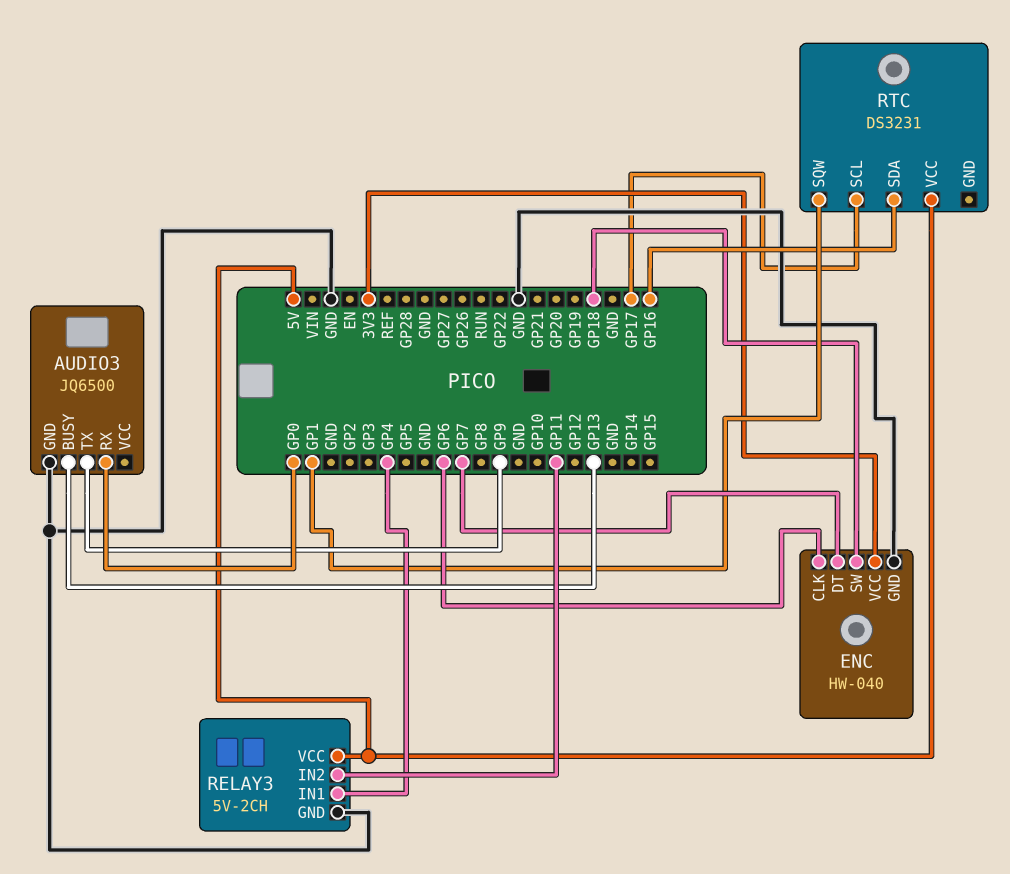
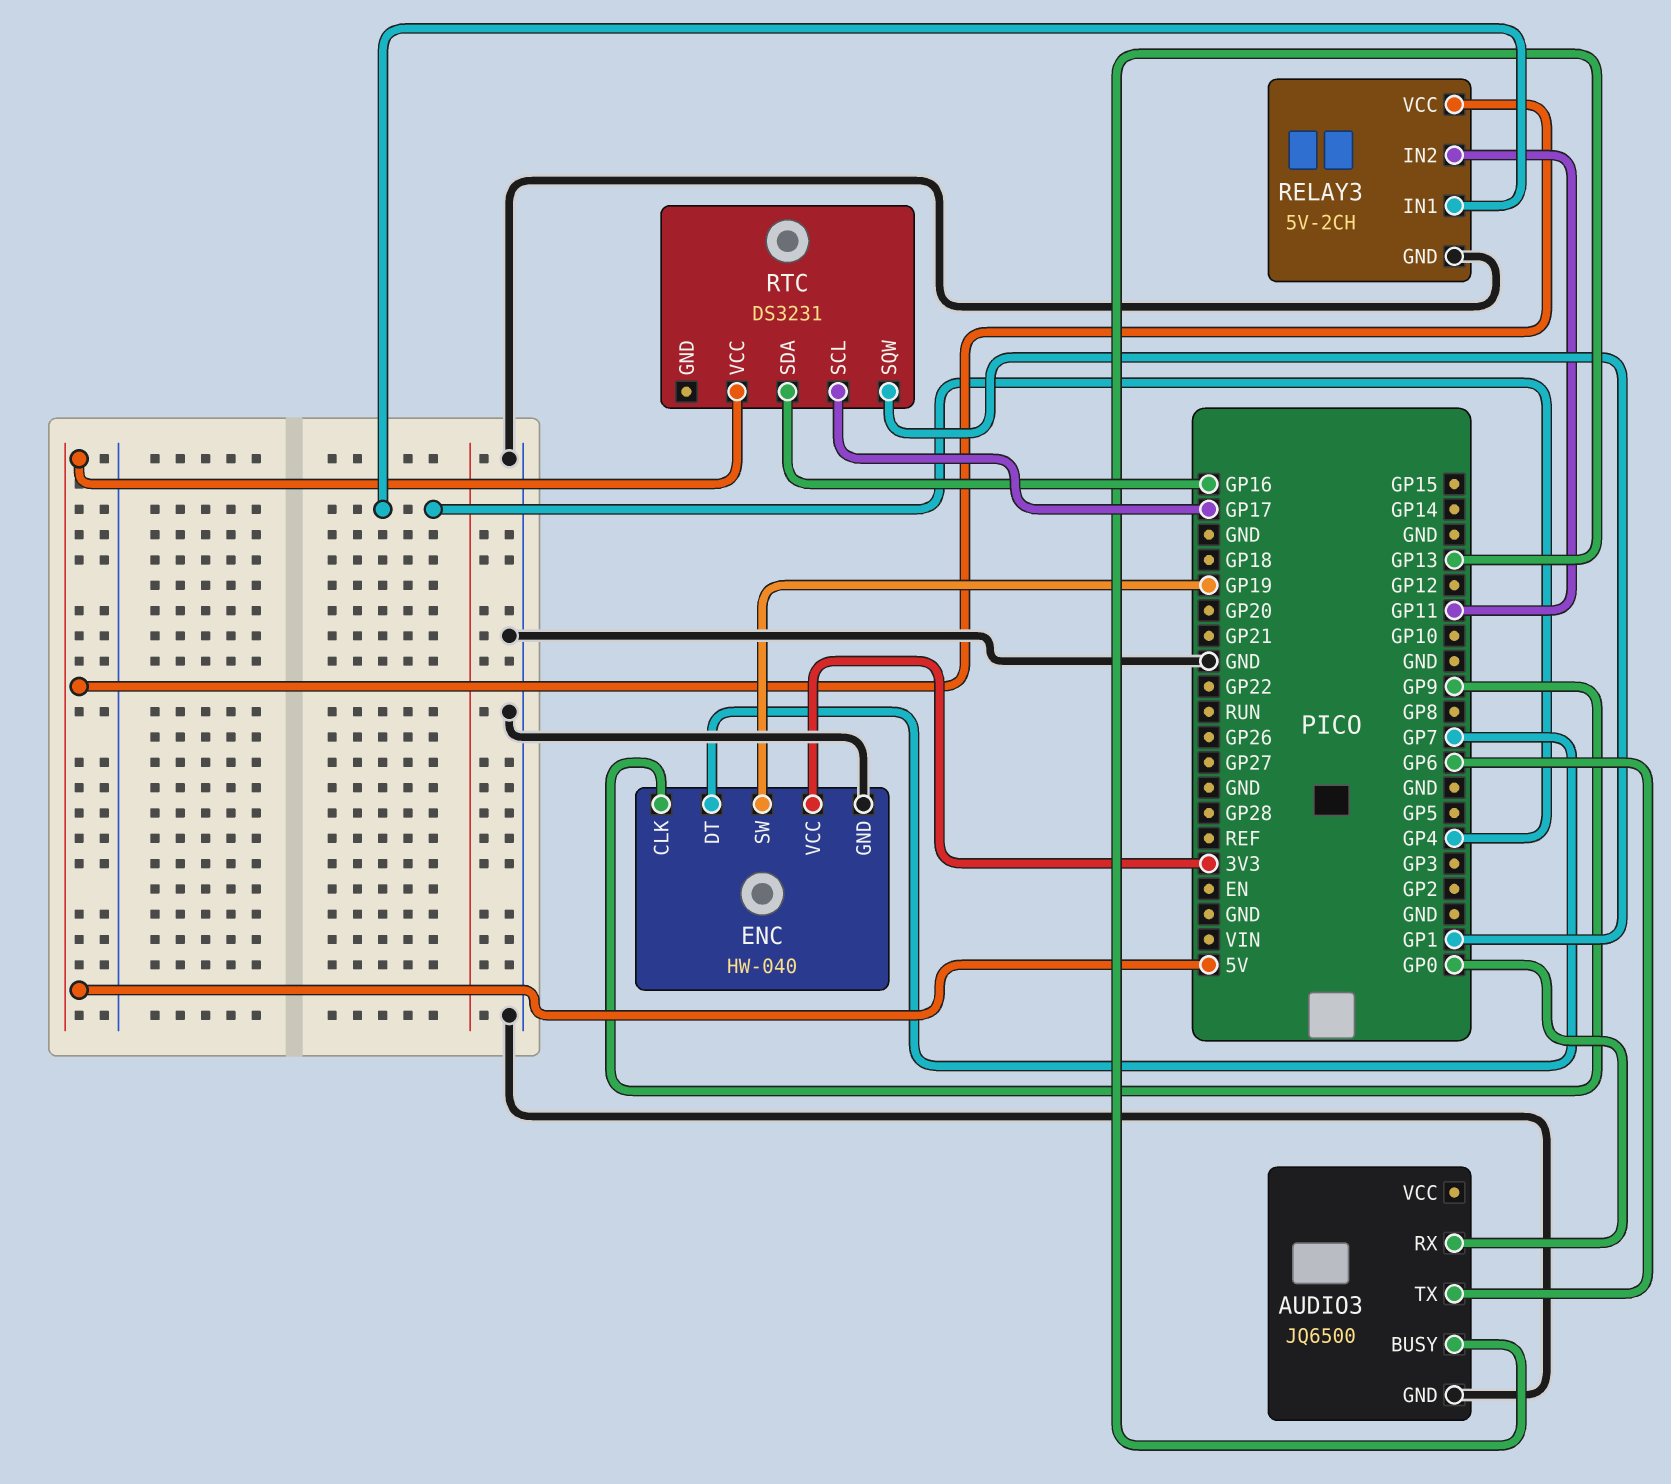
AUDIO3 pin TX: GP9 -> GP6
ENC pin CLK: GP6 -> GP9
ENC pin SW: GP18 -> GP19

